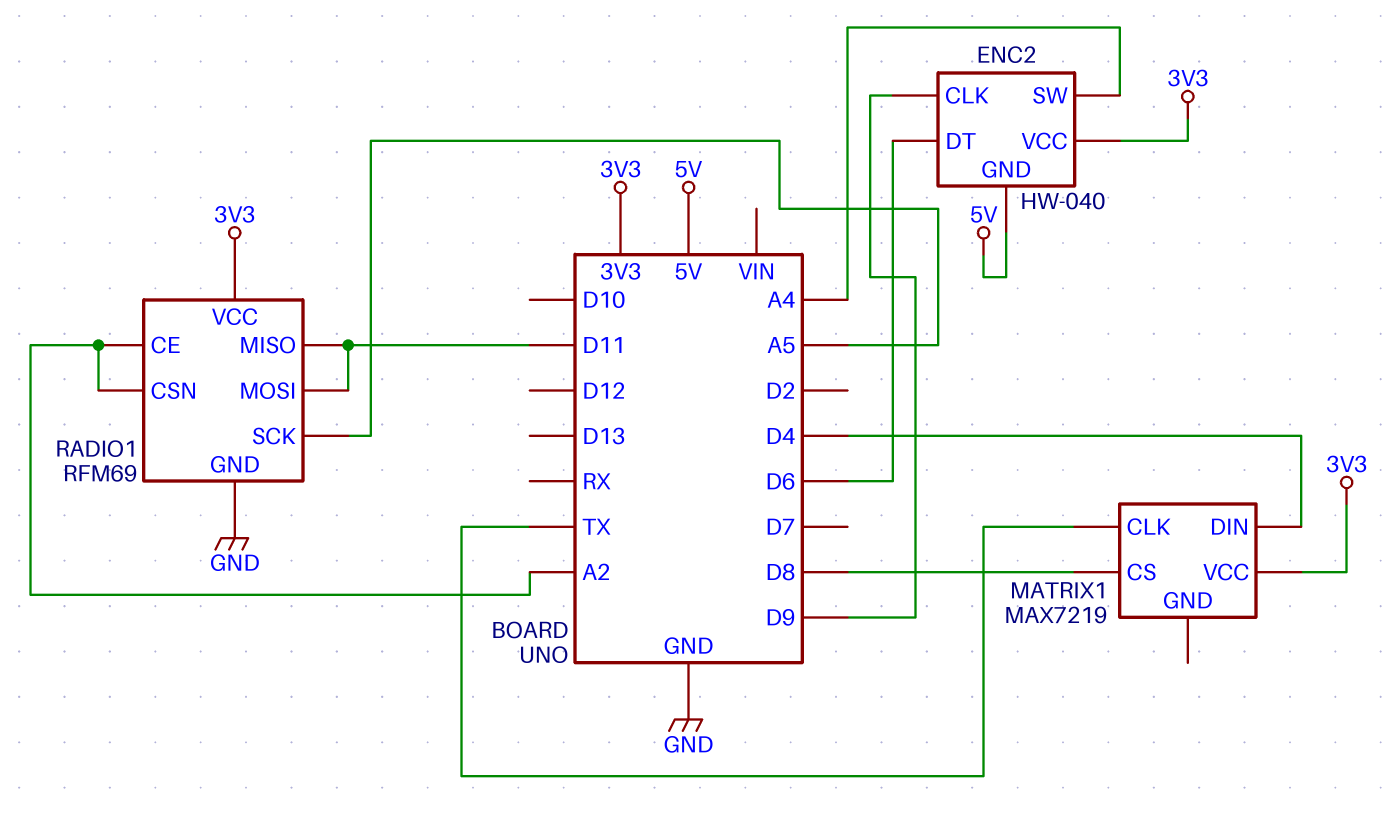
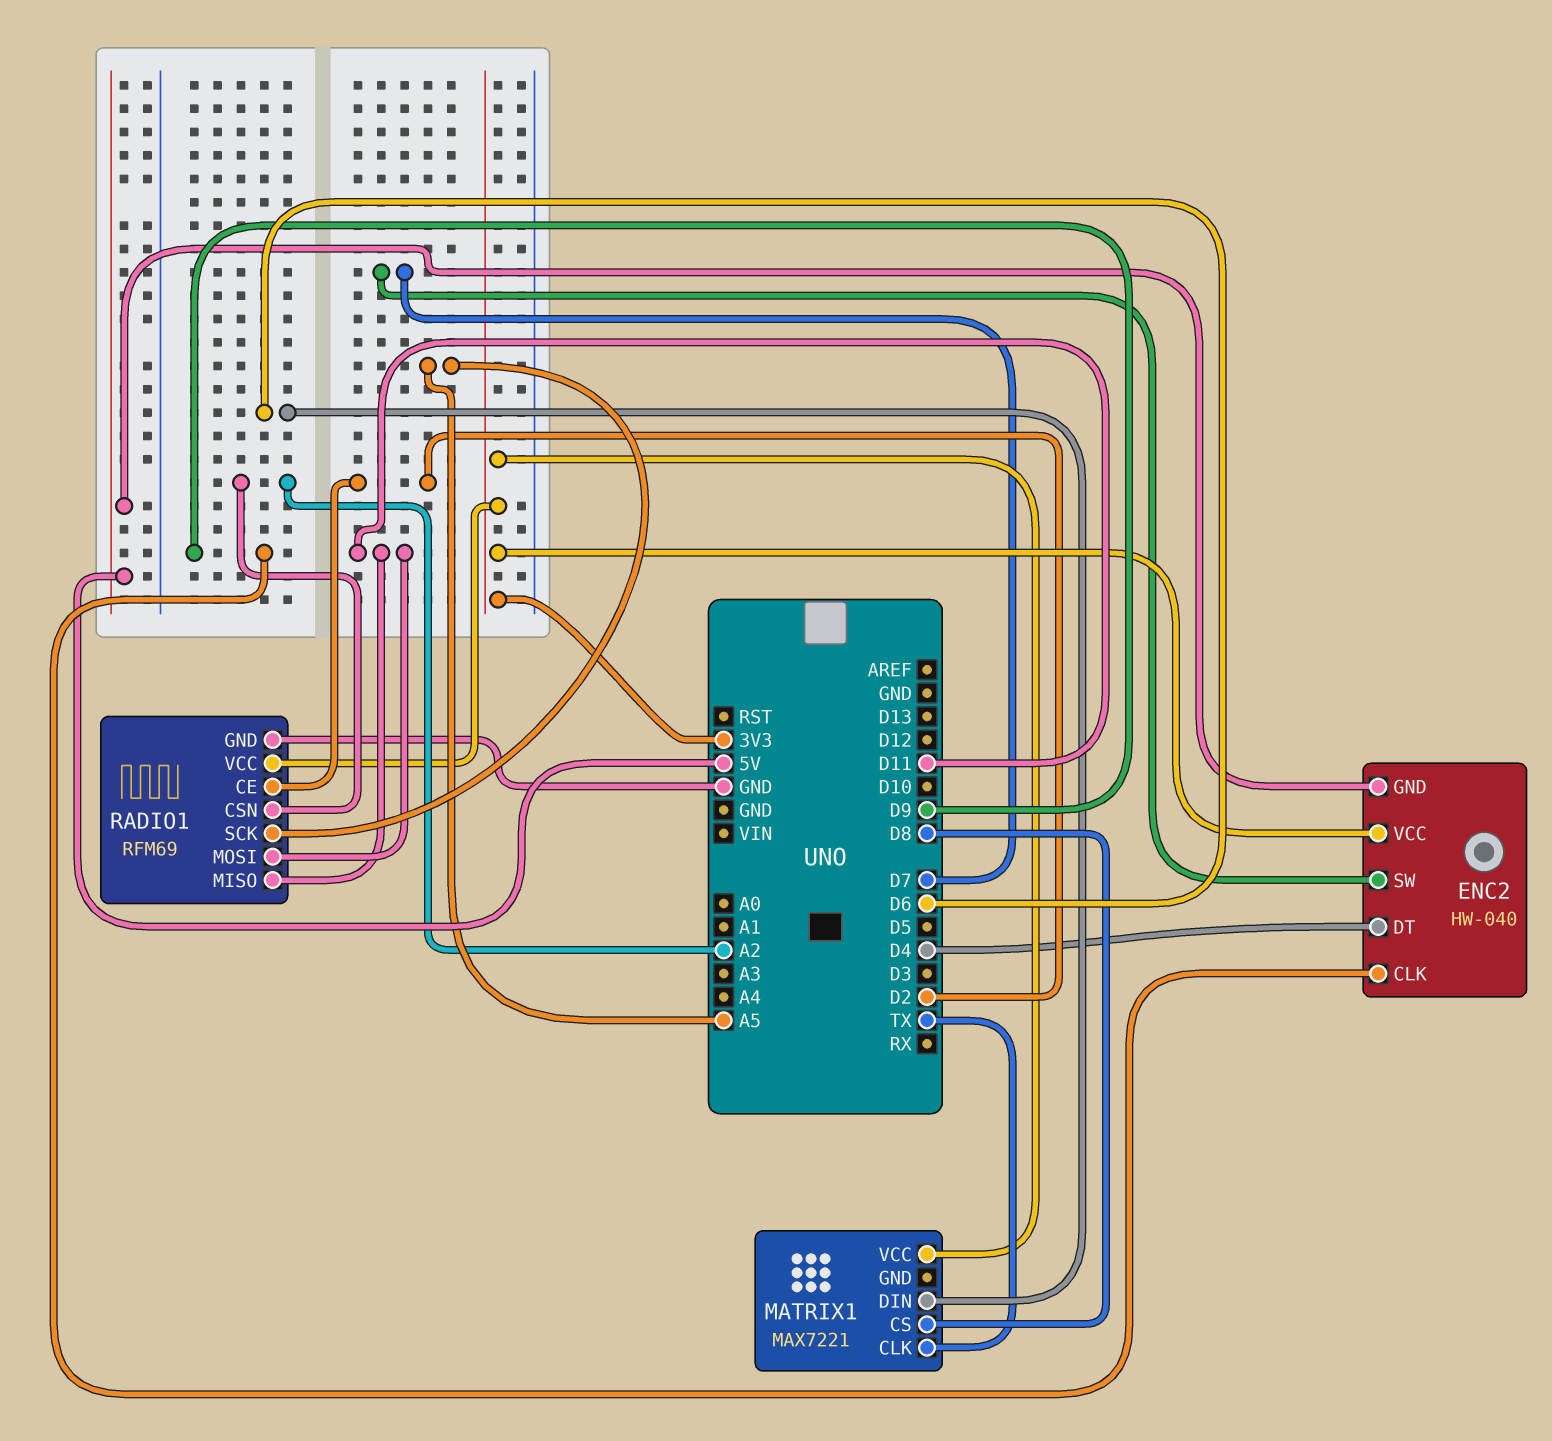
ENC2 pin DT: D6 -> D4
ENC2 pin SW: A4 -> D7
MATRIX1: MAX7219 -> MAX7221
MATRIX1 pin DIN: D4 -> D6
RADIO1 pin CE: A2 -> D2

